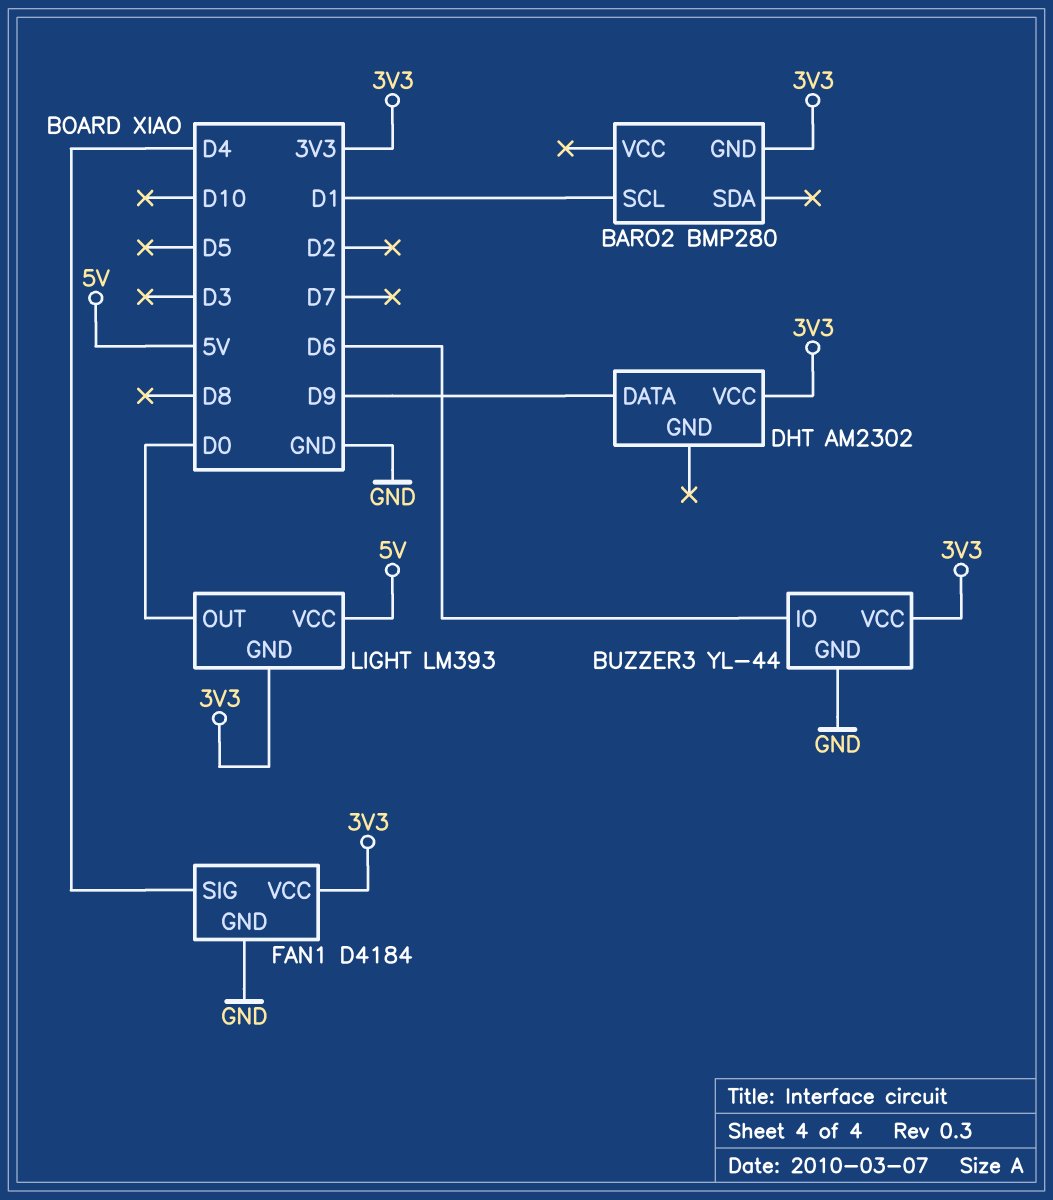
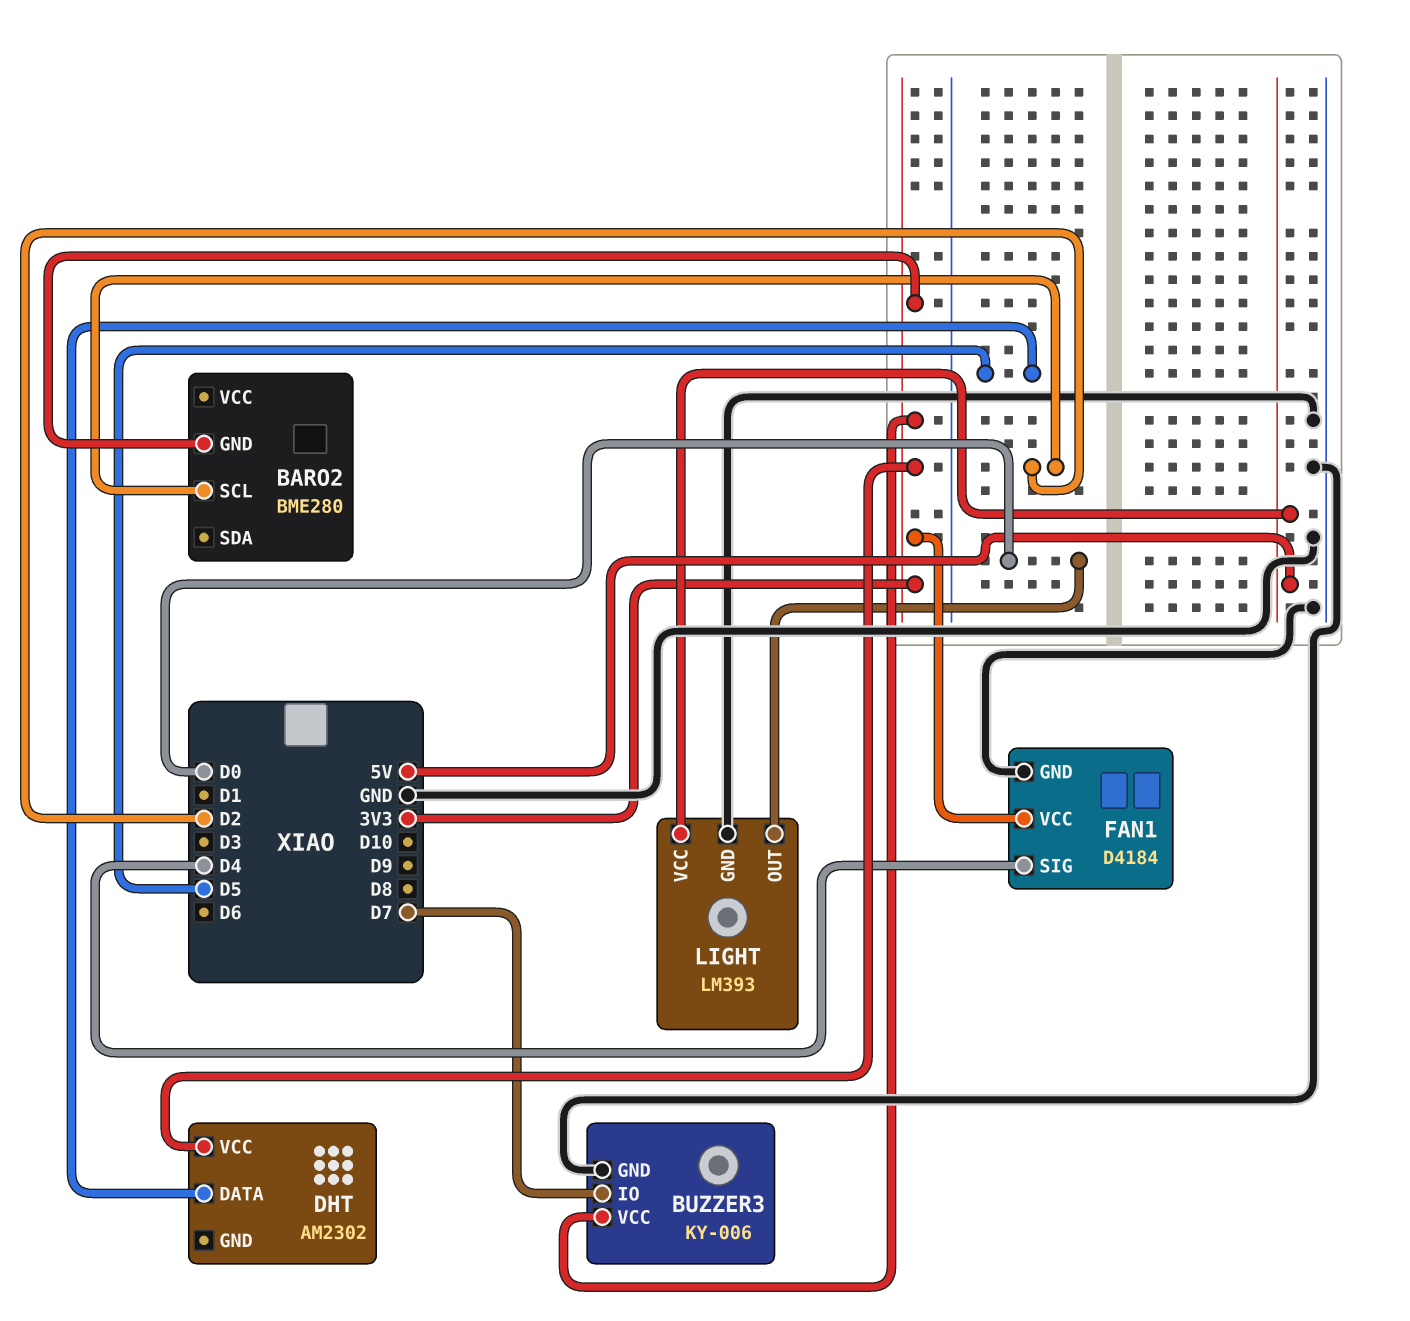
BARO2: BMP280 -> BME280
BARO2 pin SCL: D1 -> D2
BUZZER3: YL-44 -> KY-006
BUZZER3 pin IO: D6 -> D7
DHT pin DATA: D9 -> D5
LIGHT pin GND: 3V3 -> GND

